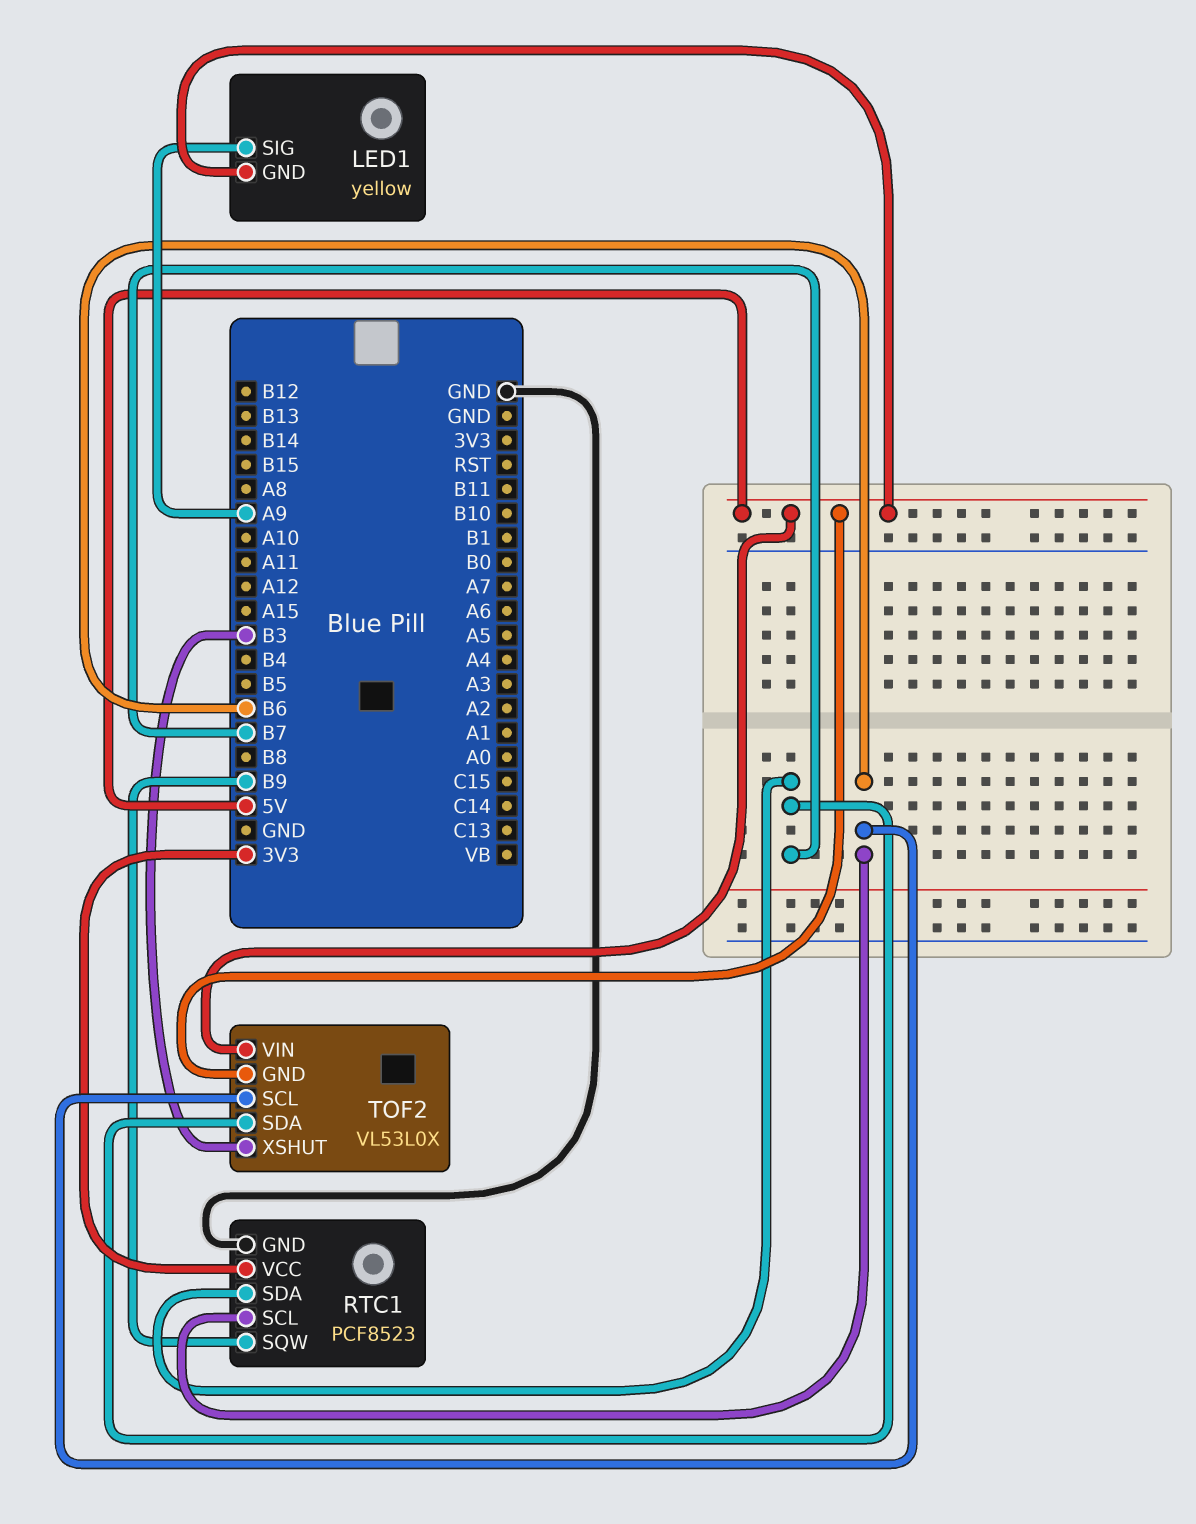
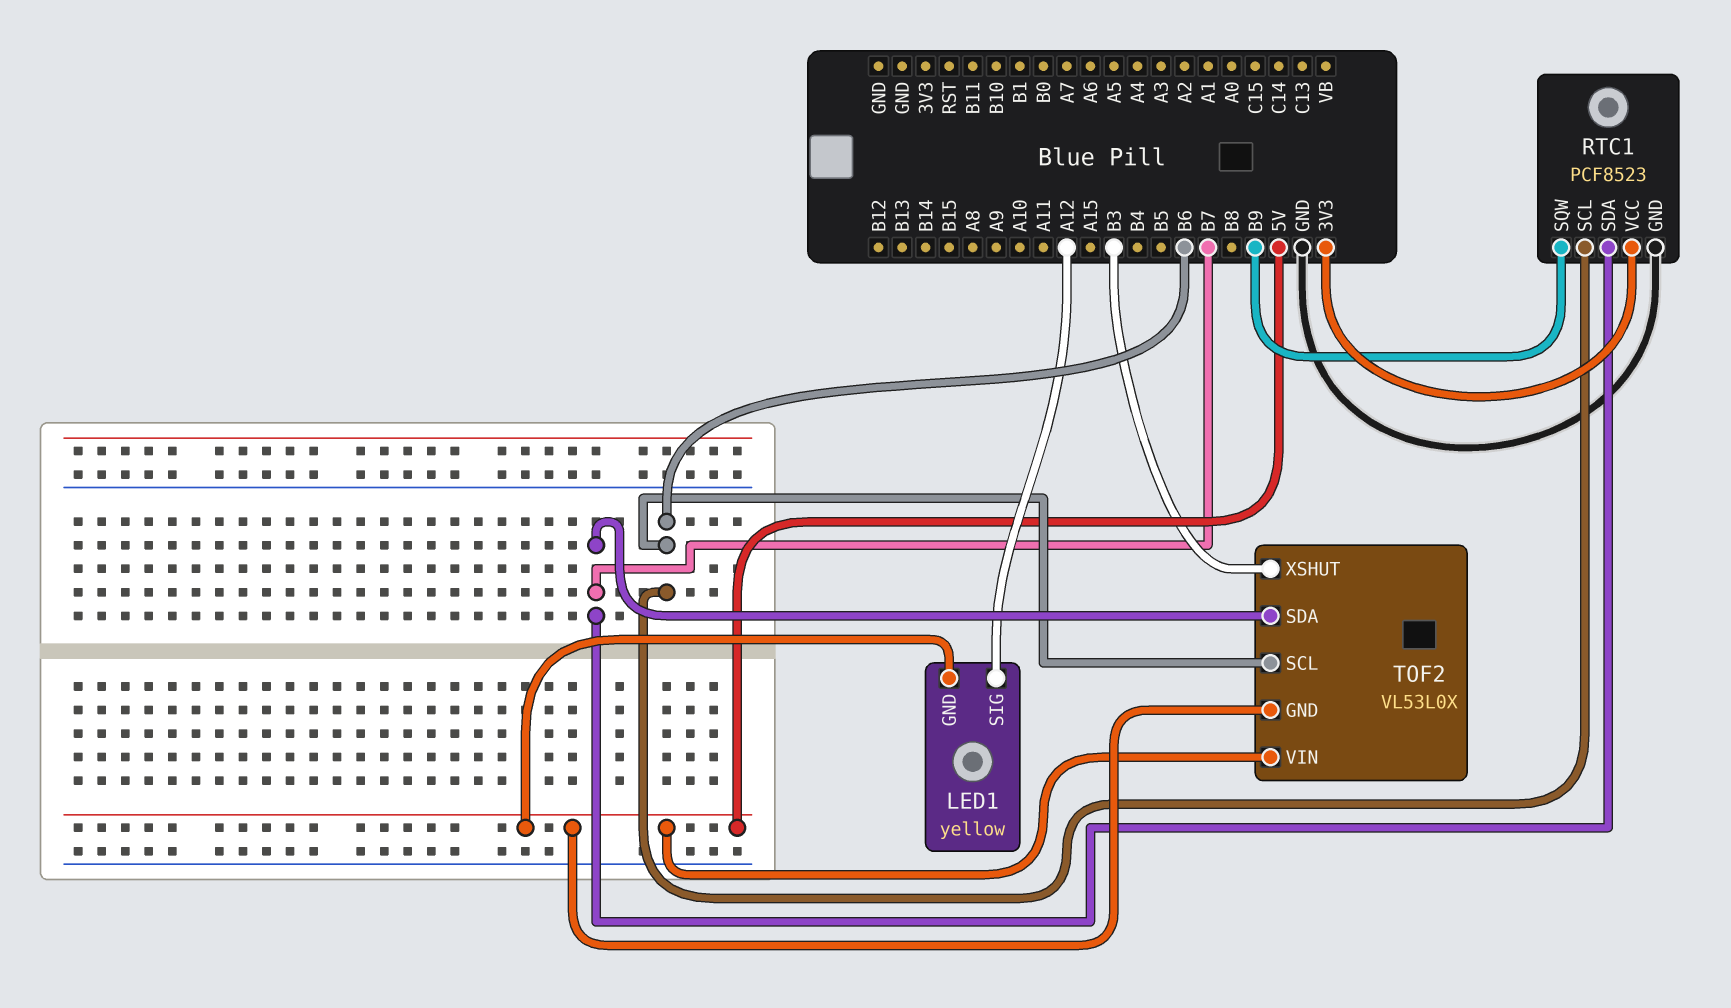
LED1 pin SIG: A9 -> A12

